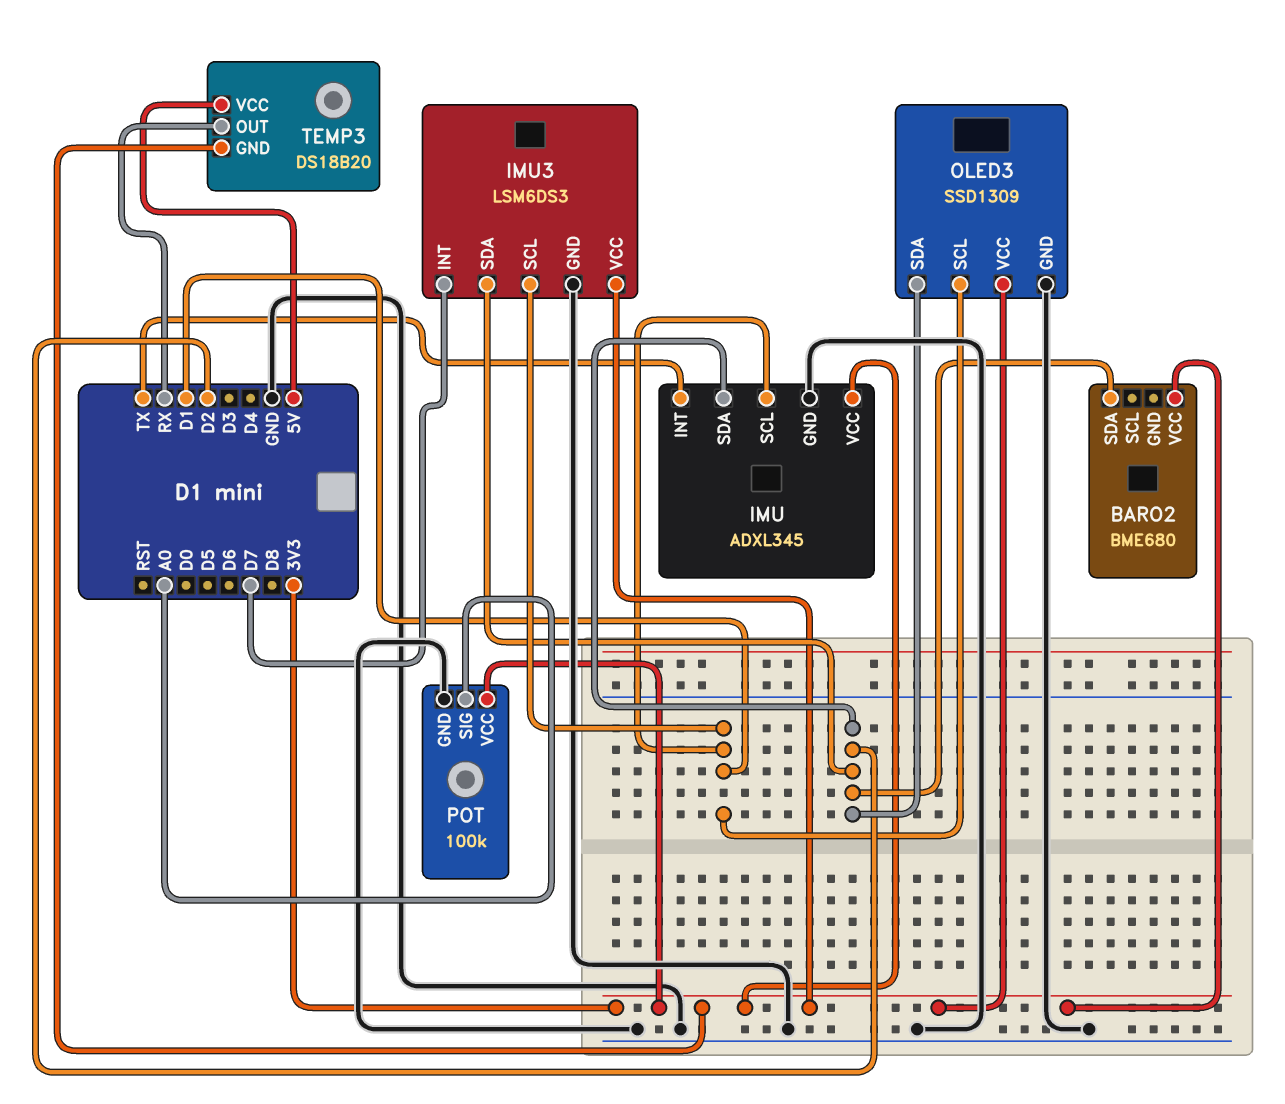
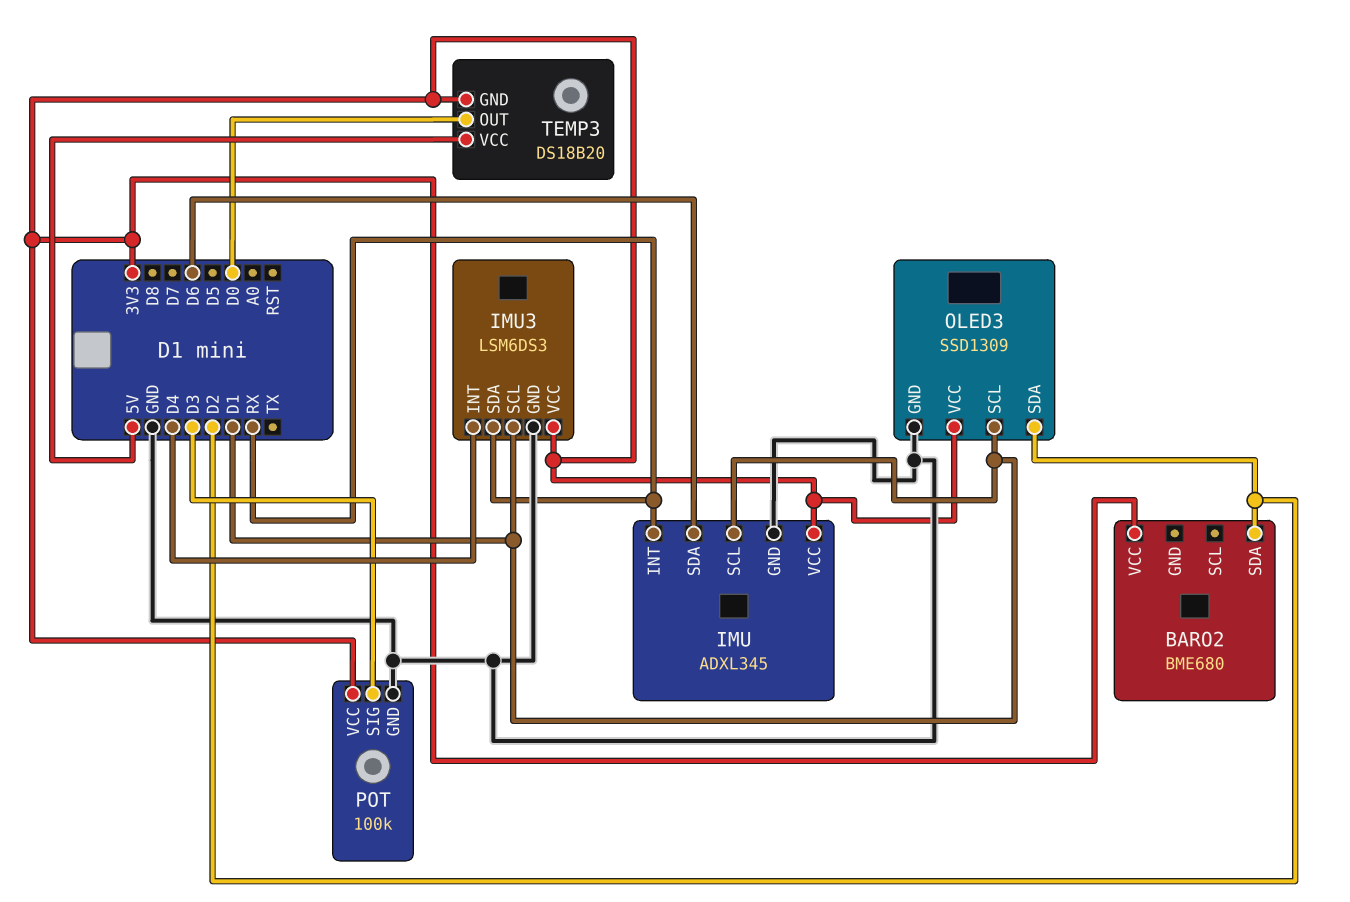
IMU pin INT: TX -> RX
IMU pin SDA: D2 -> D6
IMU3 pin INT: D7 -> D4
IMU3 pin SDA: D2 -> RX
POT pin SIG: A0 -> D3
TEMP3 pin OUT: RX -> D0

